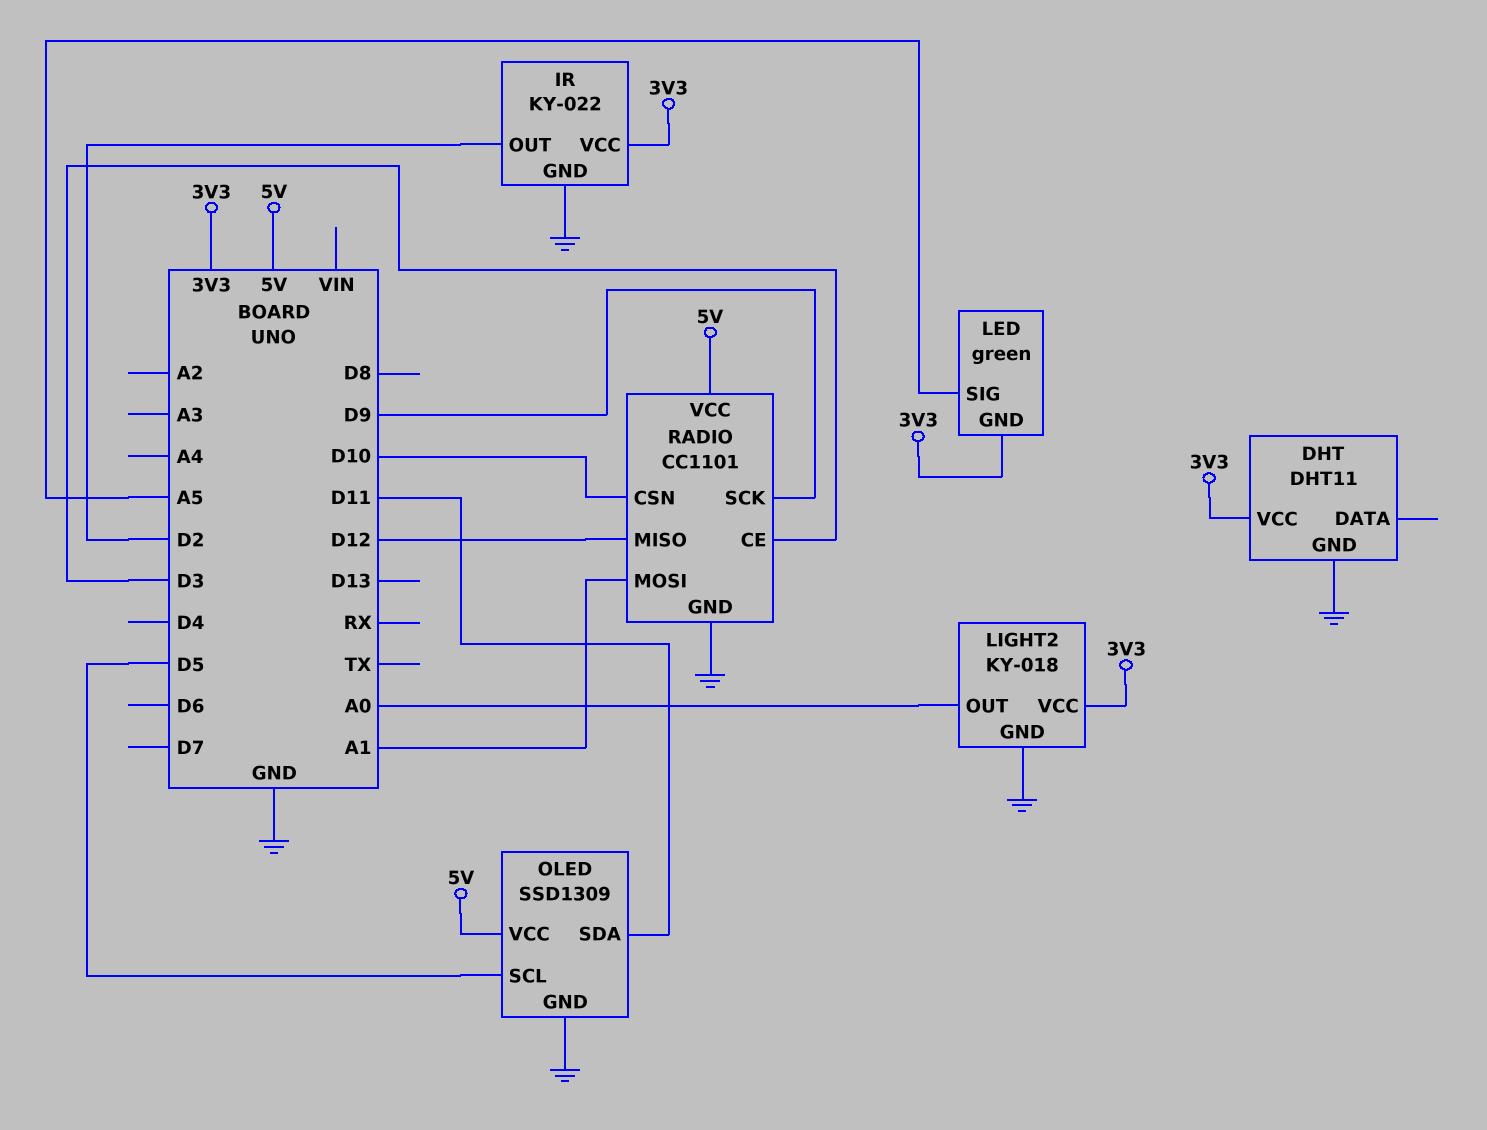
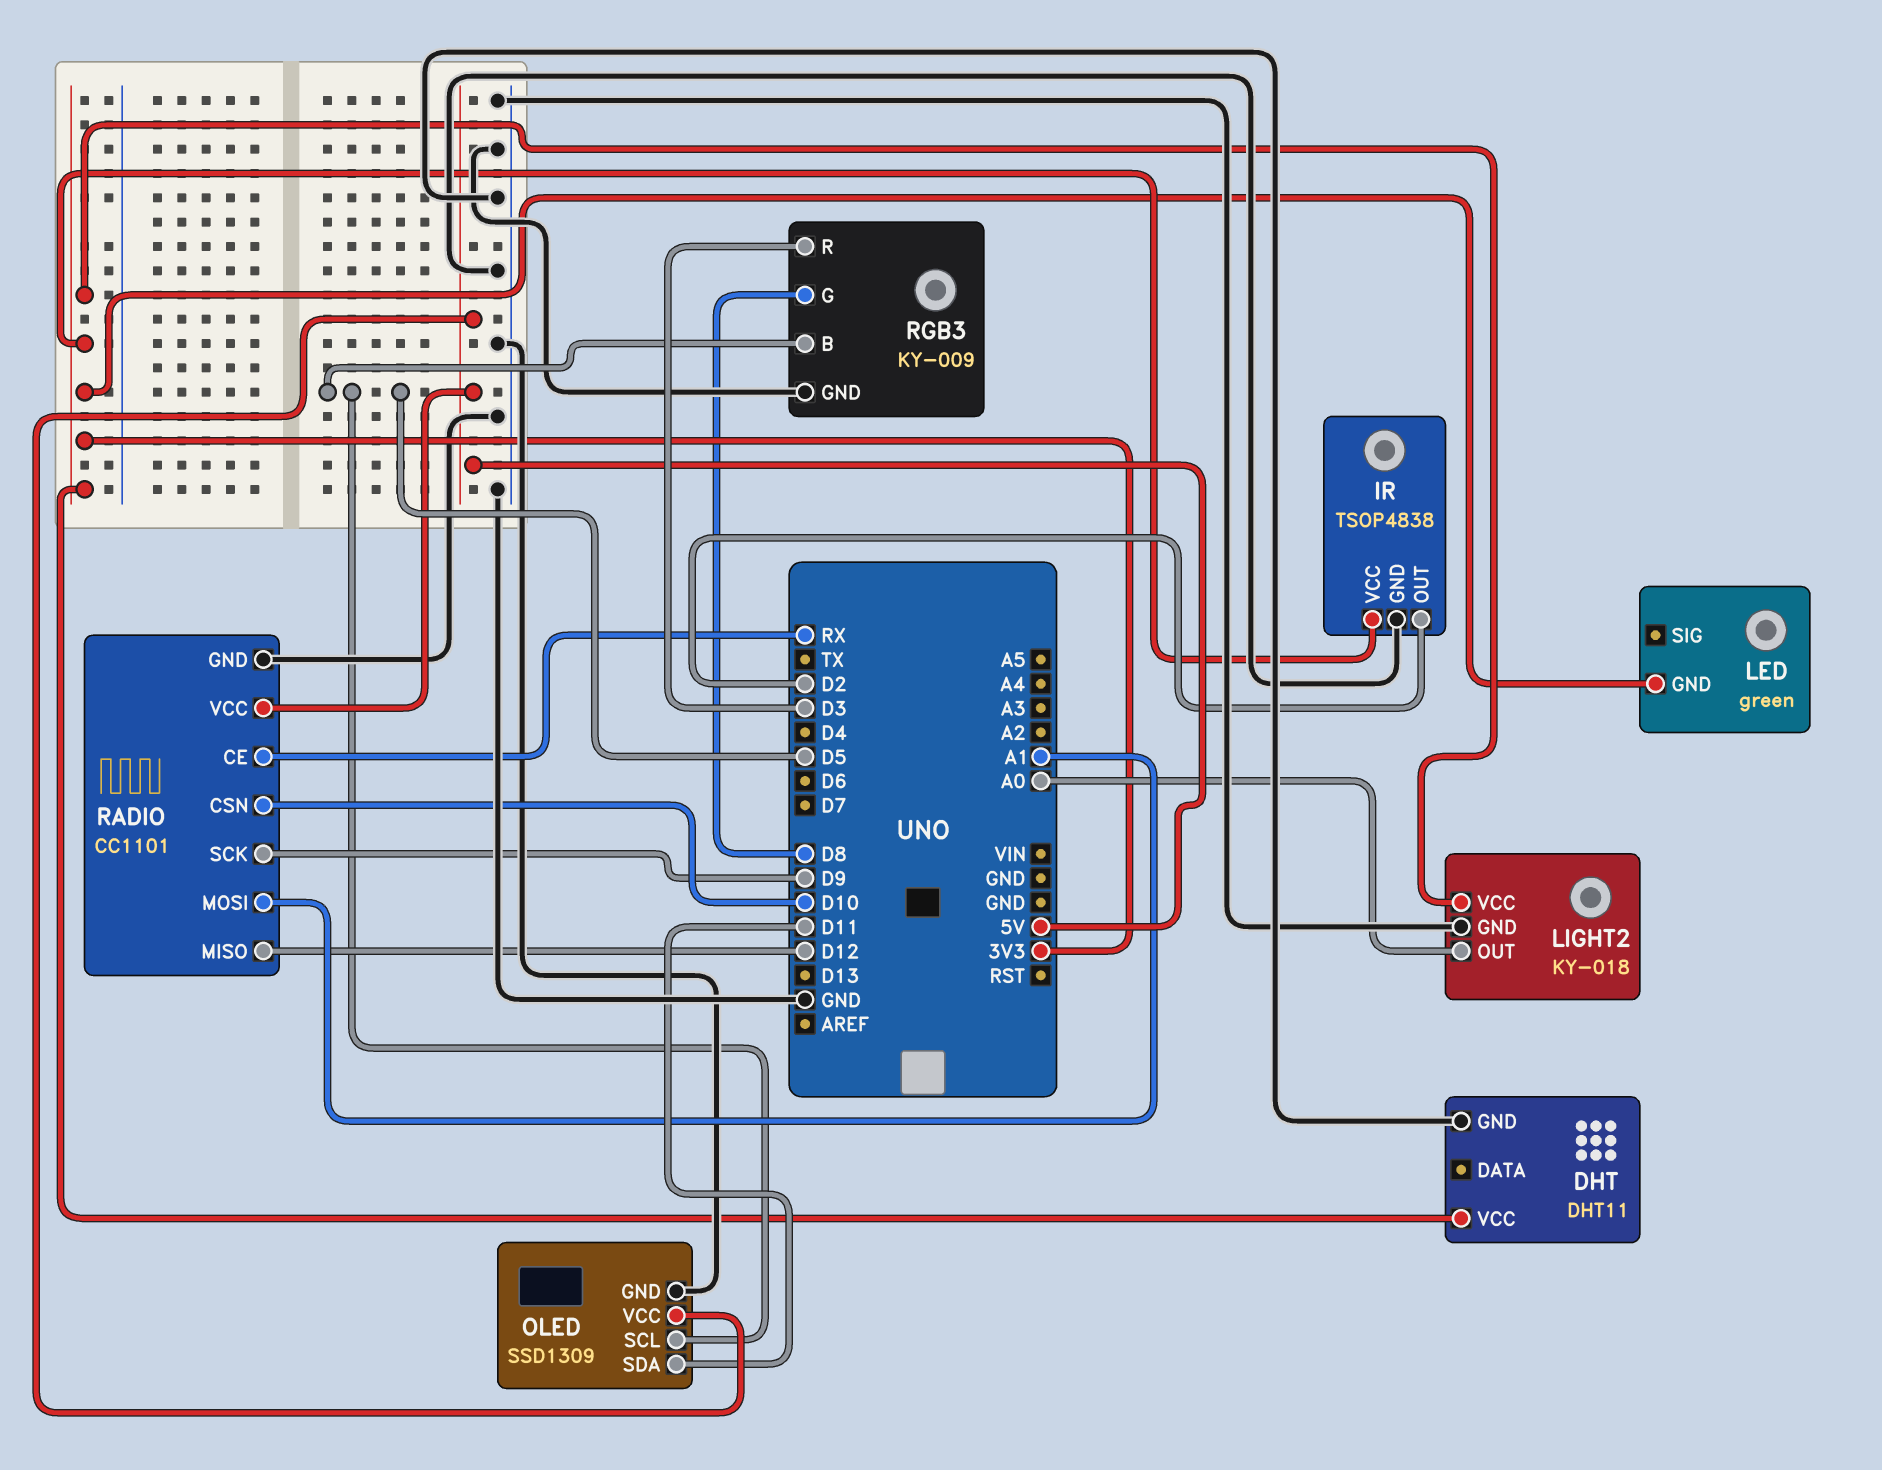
IR: KY-022 -> TSOP4838
LED pin SIG: A5 -> none
RADIO pin CE: D3 -> RX
RGB3: none -> KY-009
RGB3 pin B: none -> D5
RGB3 pin G: none -> D8
RGB3 pin GND: none -> GND
RGB3 pin R: none -> D3

